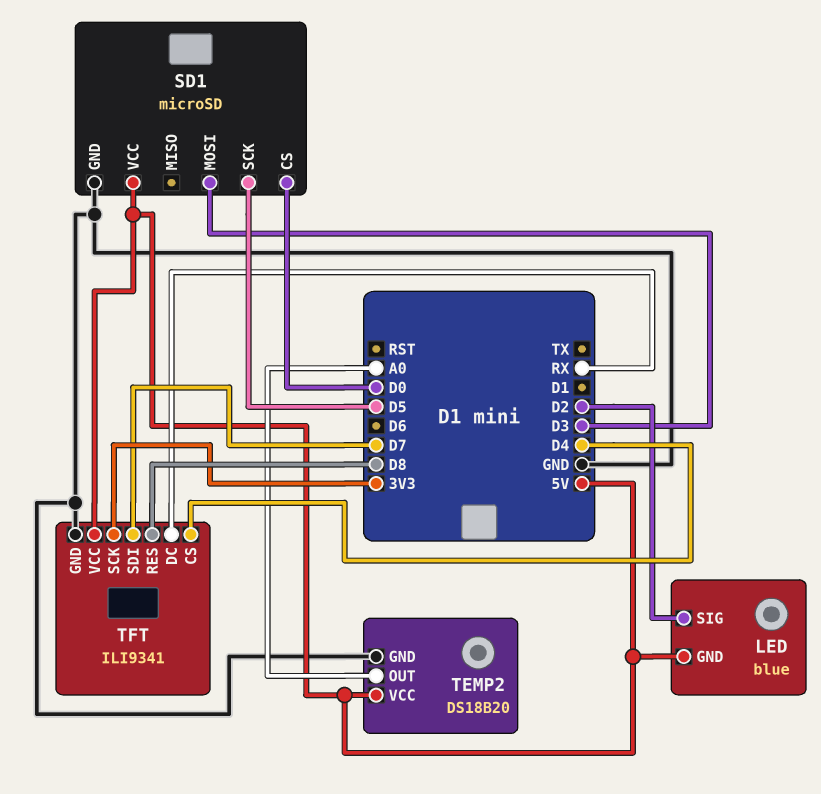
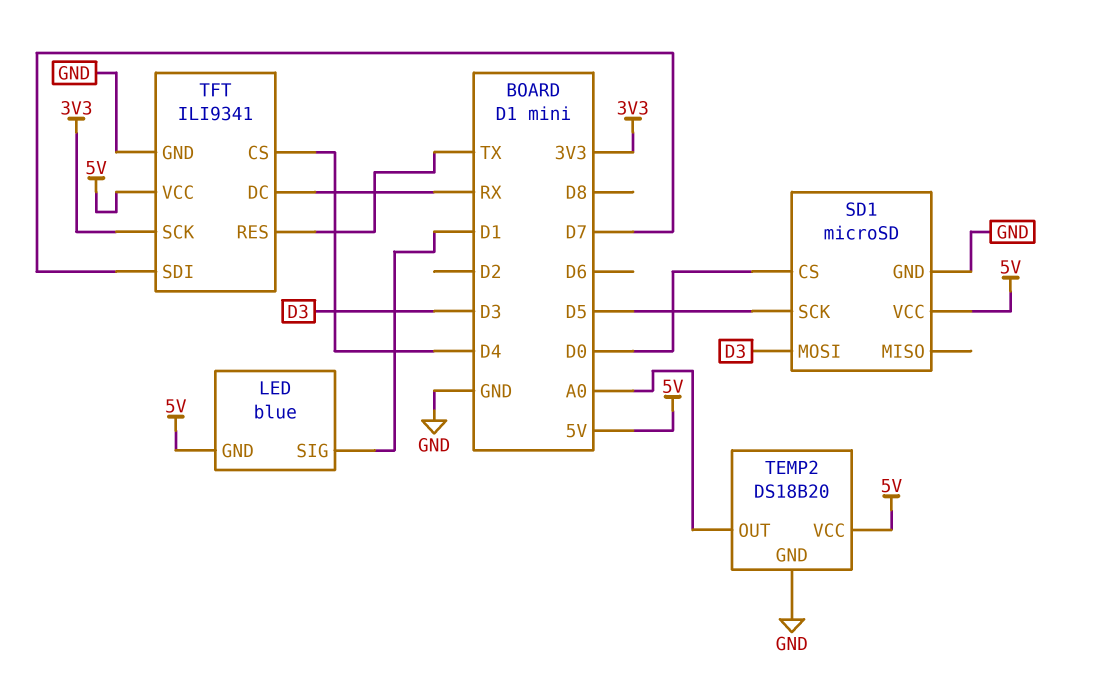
LED pin SIG: D2 -> D1
TFT pin RES: D8 -> TX

